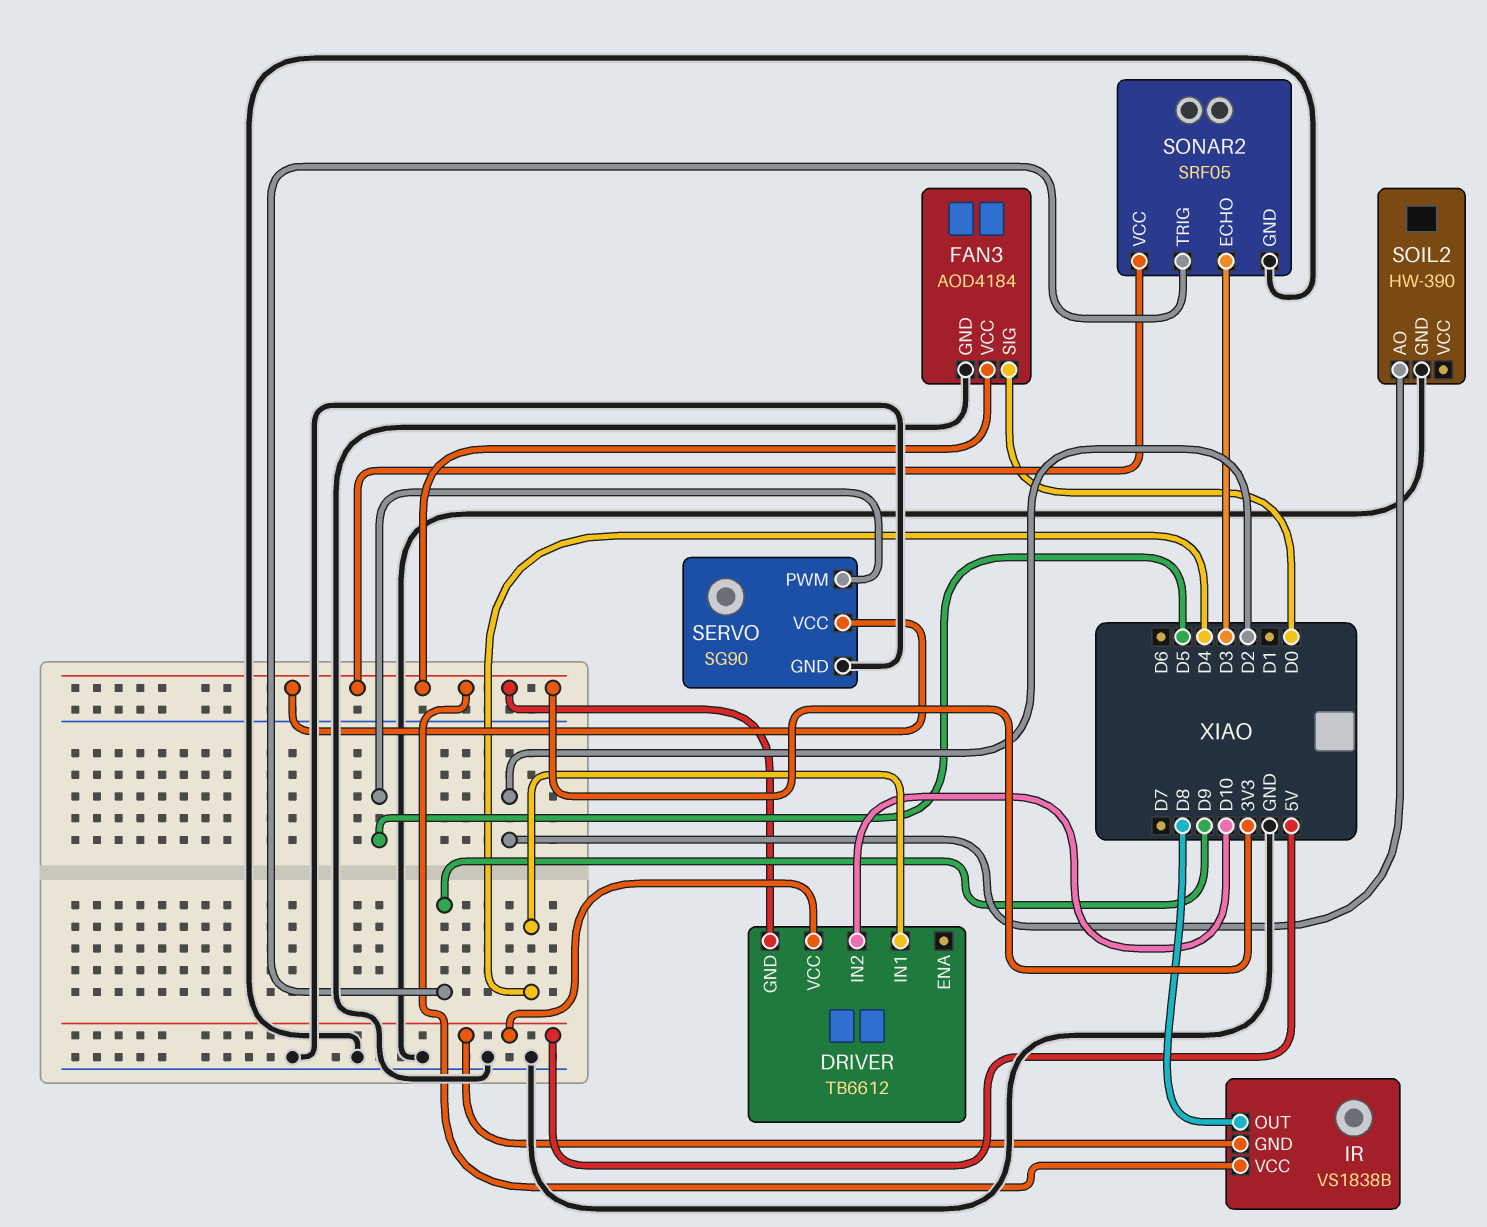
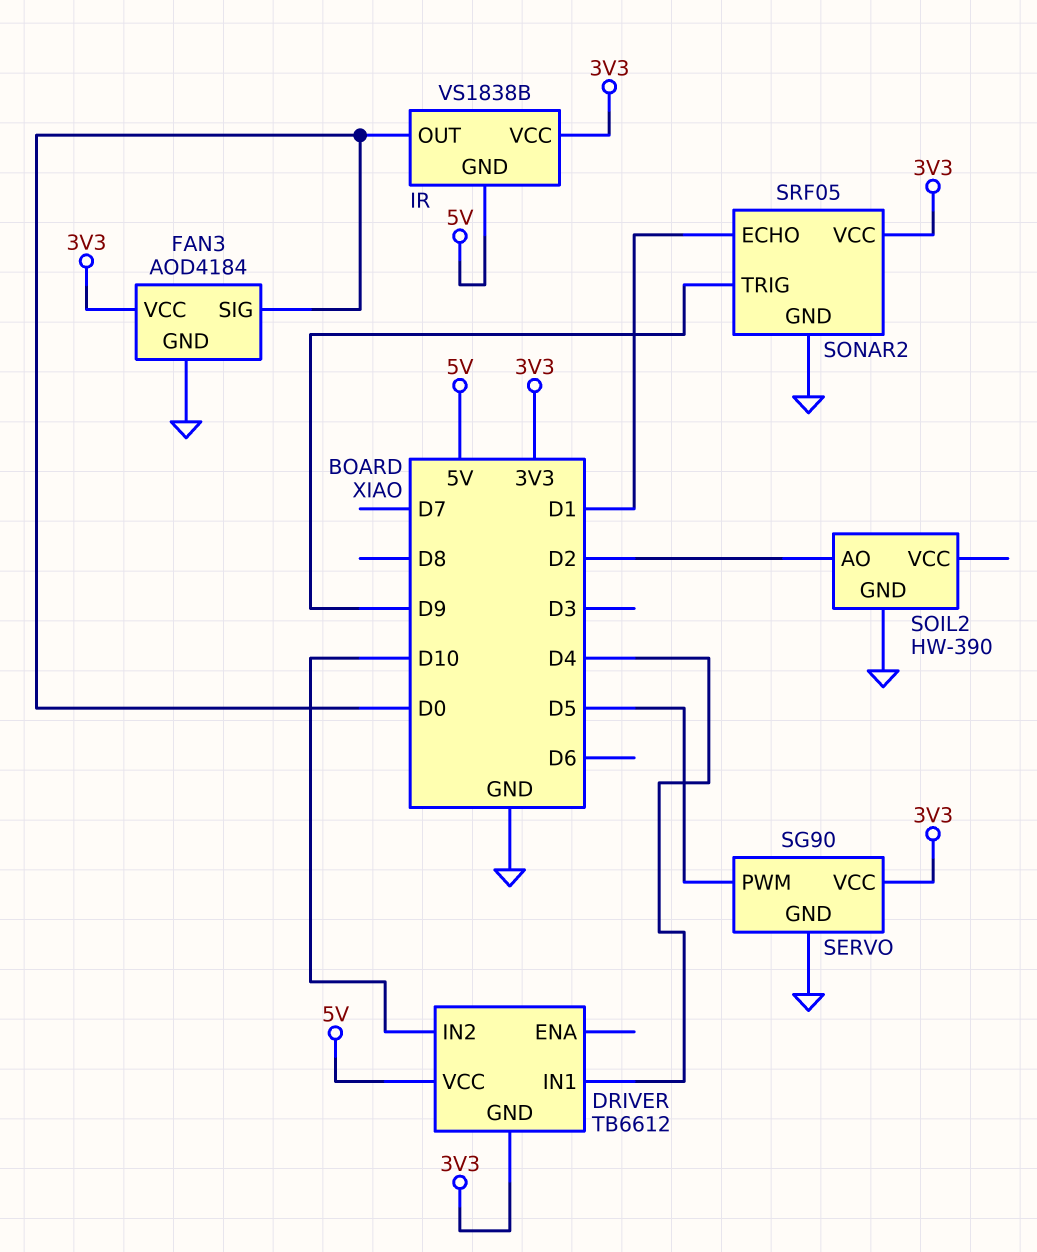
IR pin OUT: D8 -> D0
SONAR2 pin ECHO: D3 -> D1

